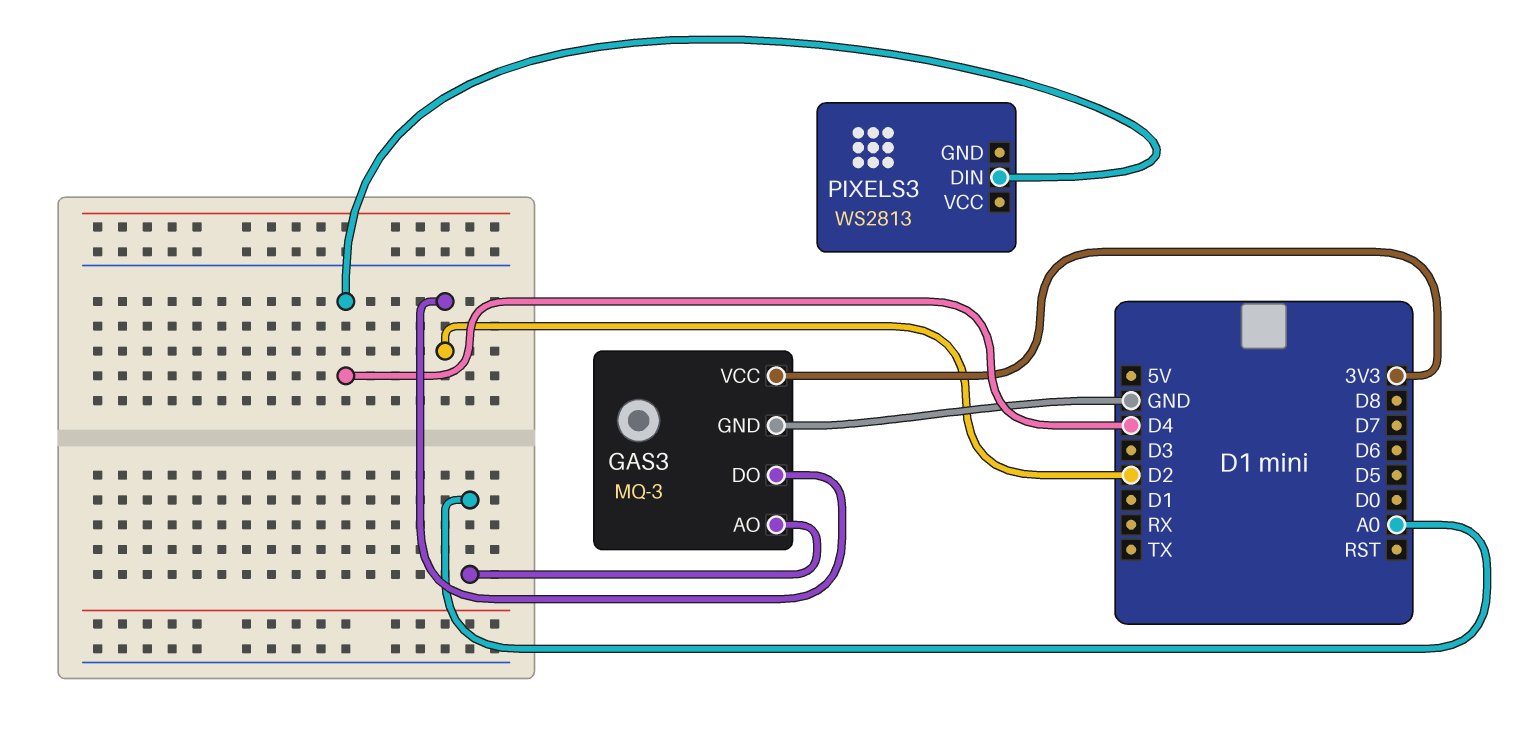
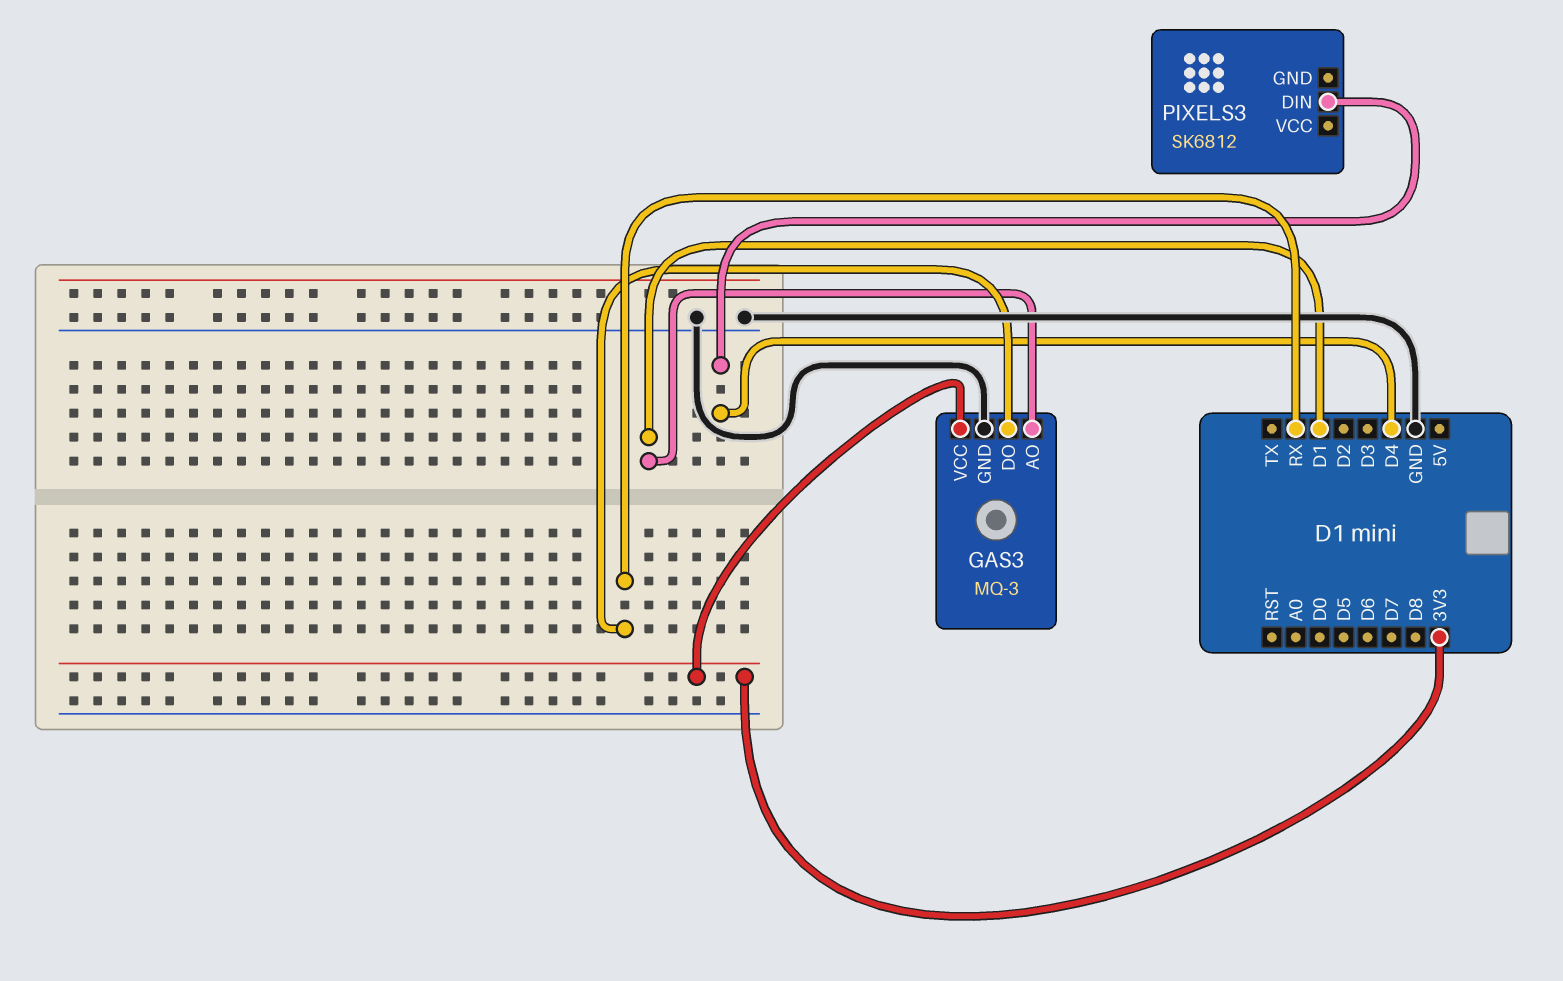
GAS3 pin AO: A0 -> D1
GAS3 pin DO: D2 -> RX
PIXELS3: WS2813 -> SK6812

